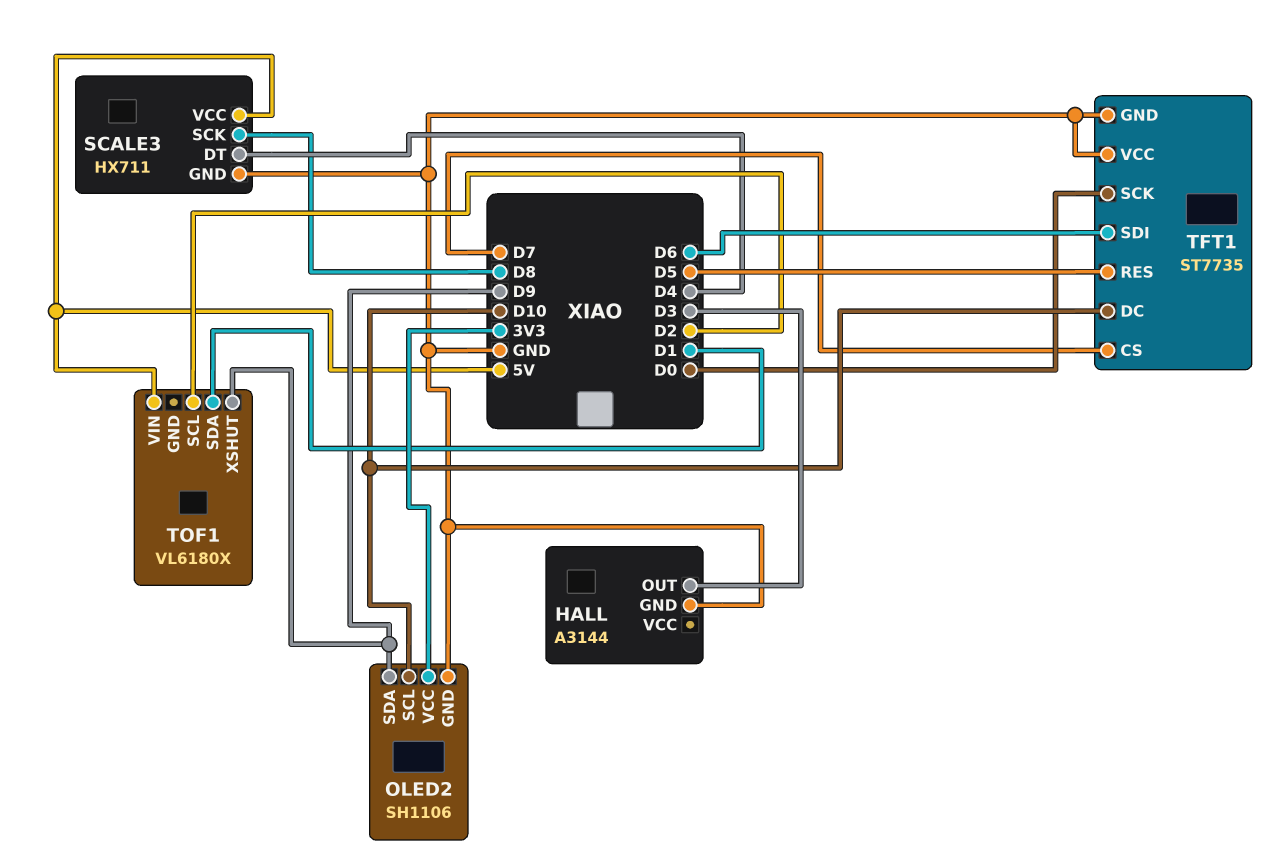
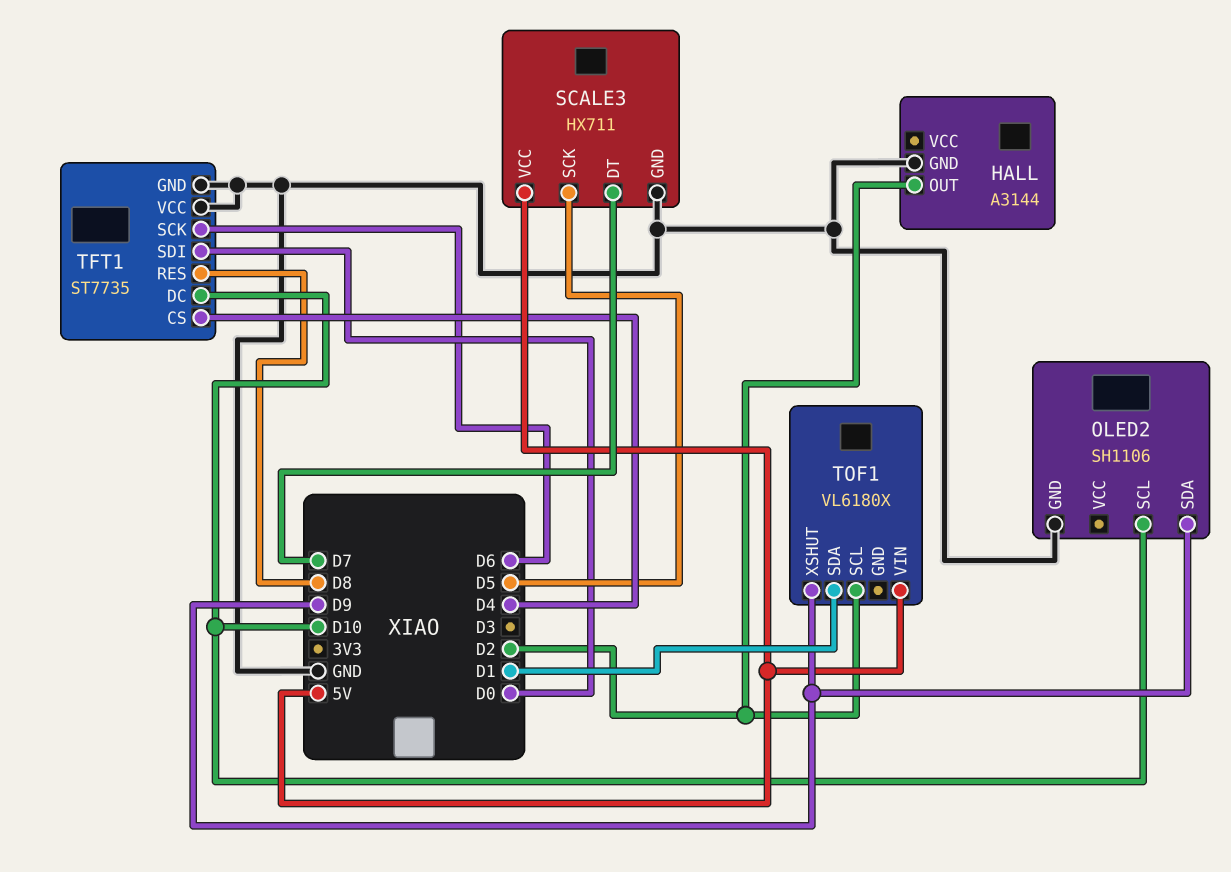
HALL pin OUT: D3 -> D2
OLED2 pin VCC: 3V3 -> none
SCALE3 pin DT: D4 -> D7
SCALE3 pin SCK: D8 -> D5
TFT1 pin CS: D7 -> D4
TFT1 pin RES: D5 -> D8
TFT1 pin SCK: D0 -> D6
TFT1 pin SDI: D6 -> D0

